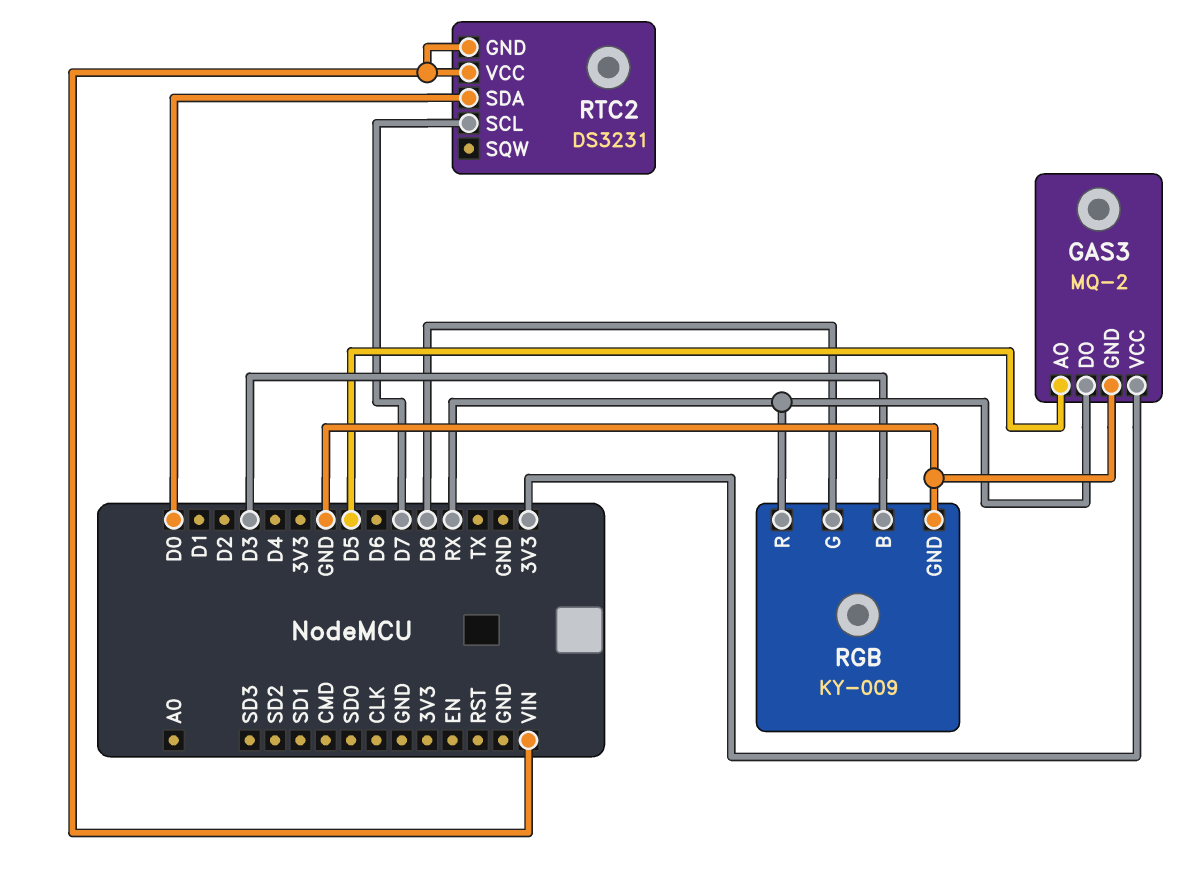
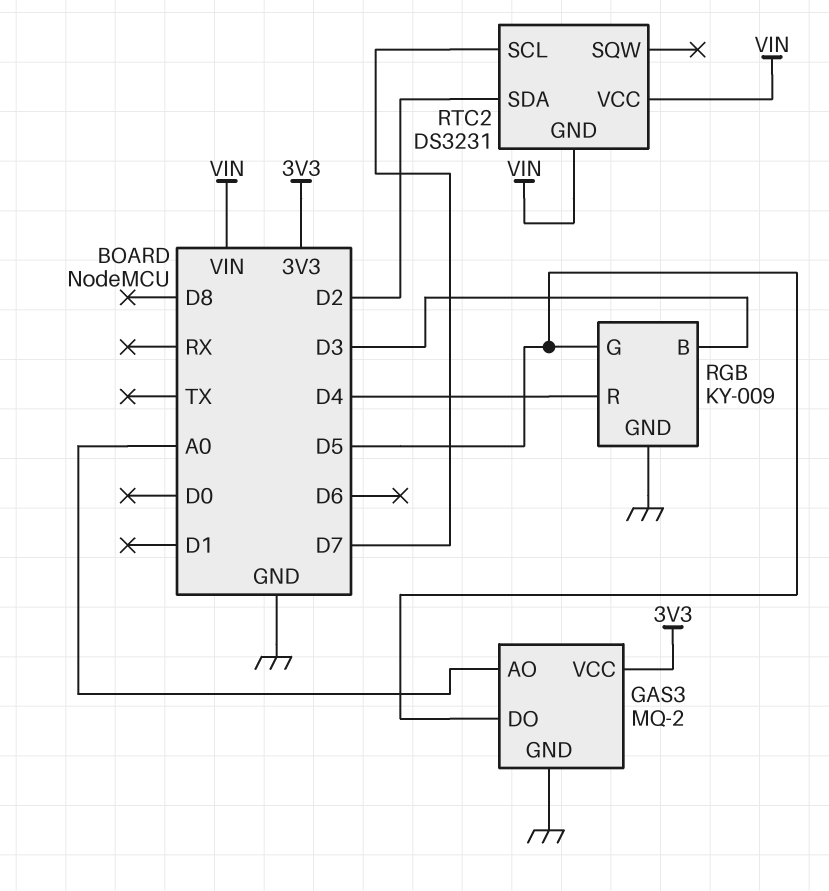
GAS3 pin AO: D5 -> A0
GAS3 pin DO: RX -> D5
RGB pin G: D8 -> D5
RGB pin R: RX -> D4
RTC2 pin SDA: D0 -> D2

